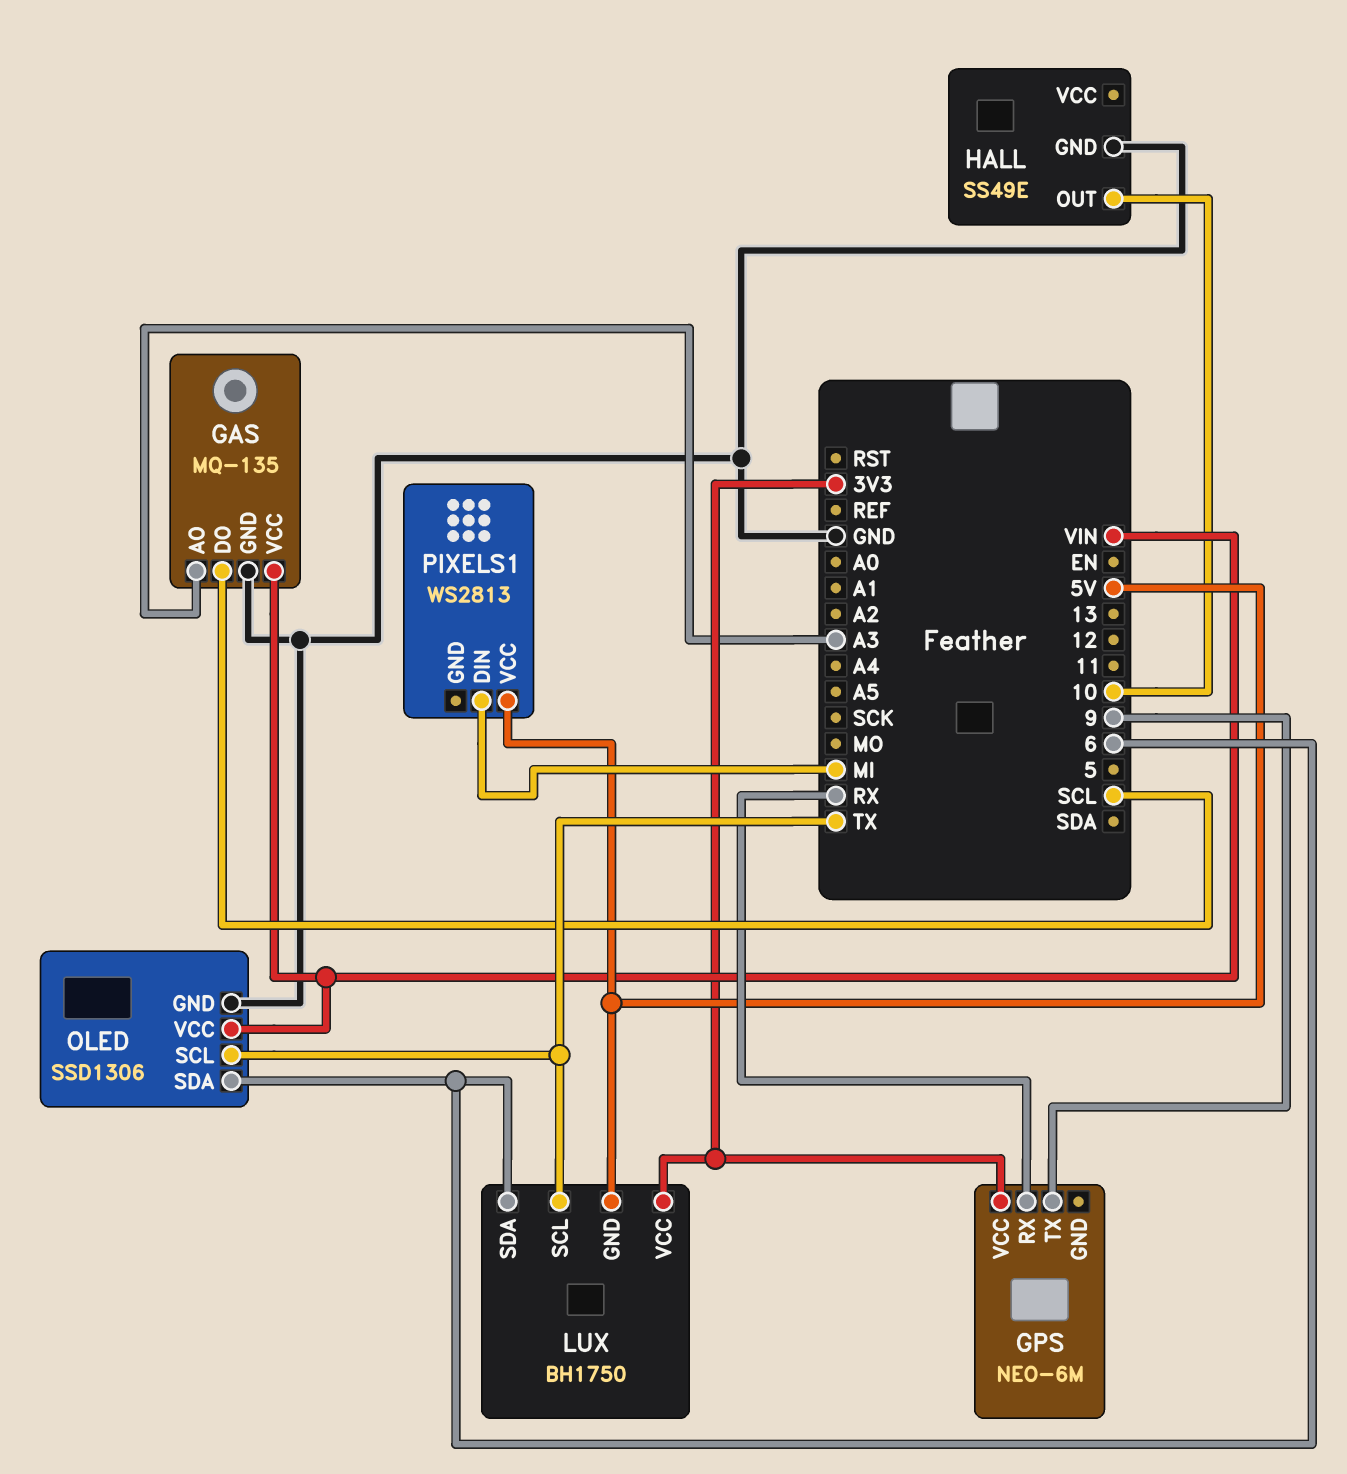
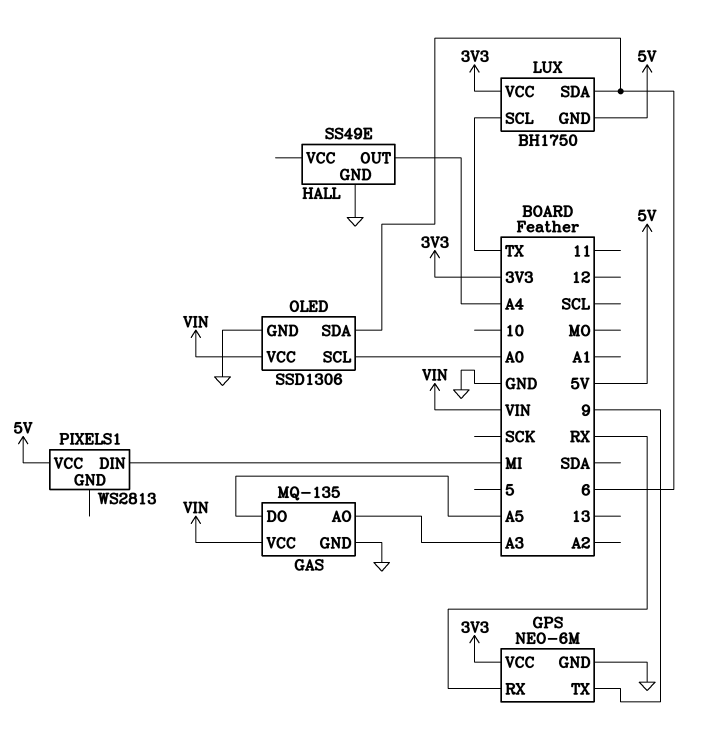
GAS pin DO: SCL -> A5
GPS pin GND: none -> GND
HALL pin OUT: 10 -> A4
OLED pin SCL: TX -> A0

